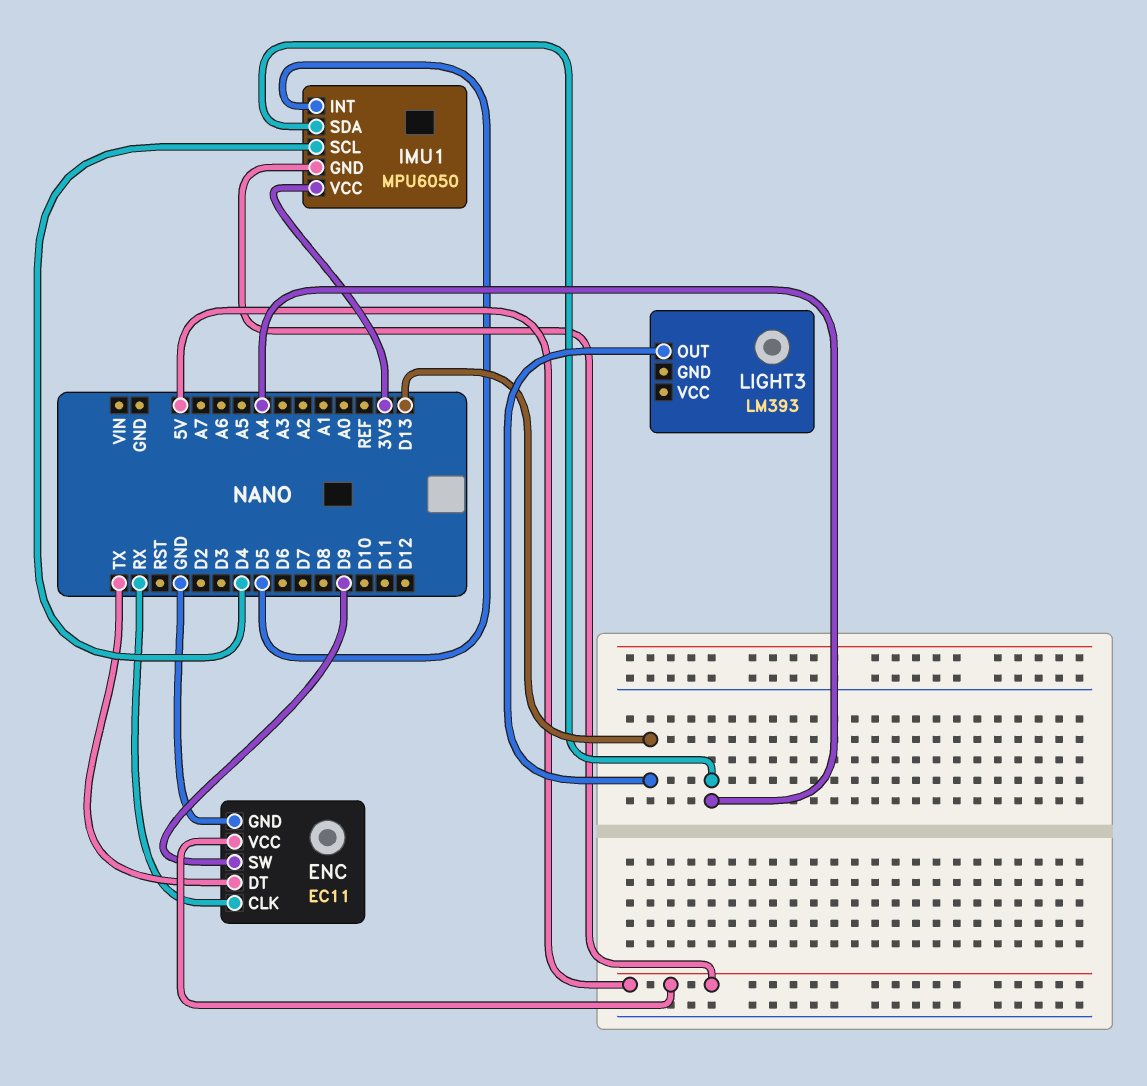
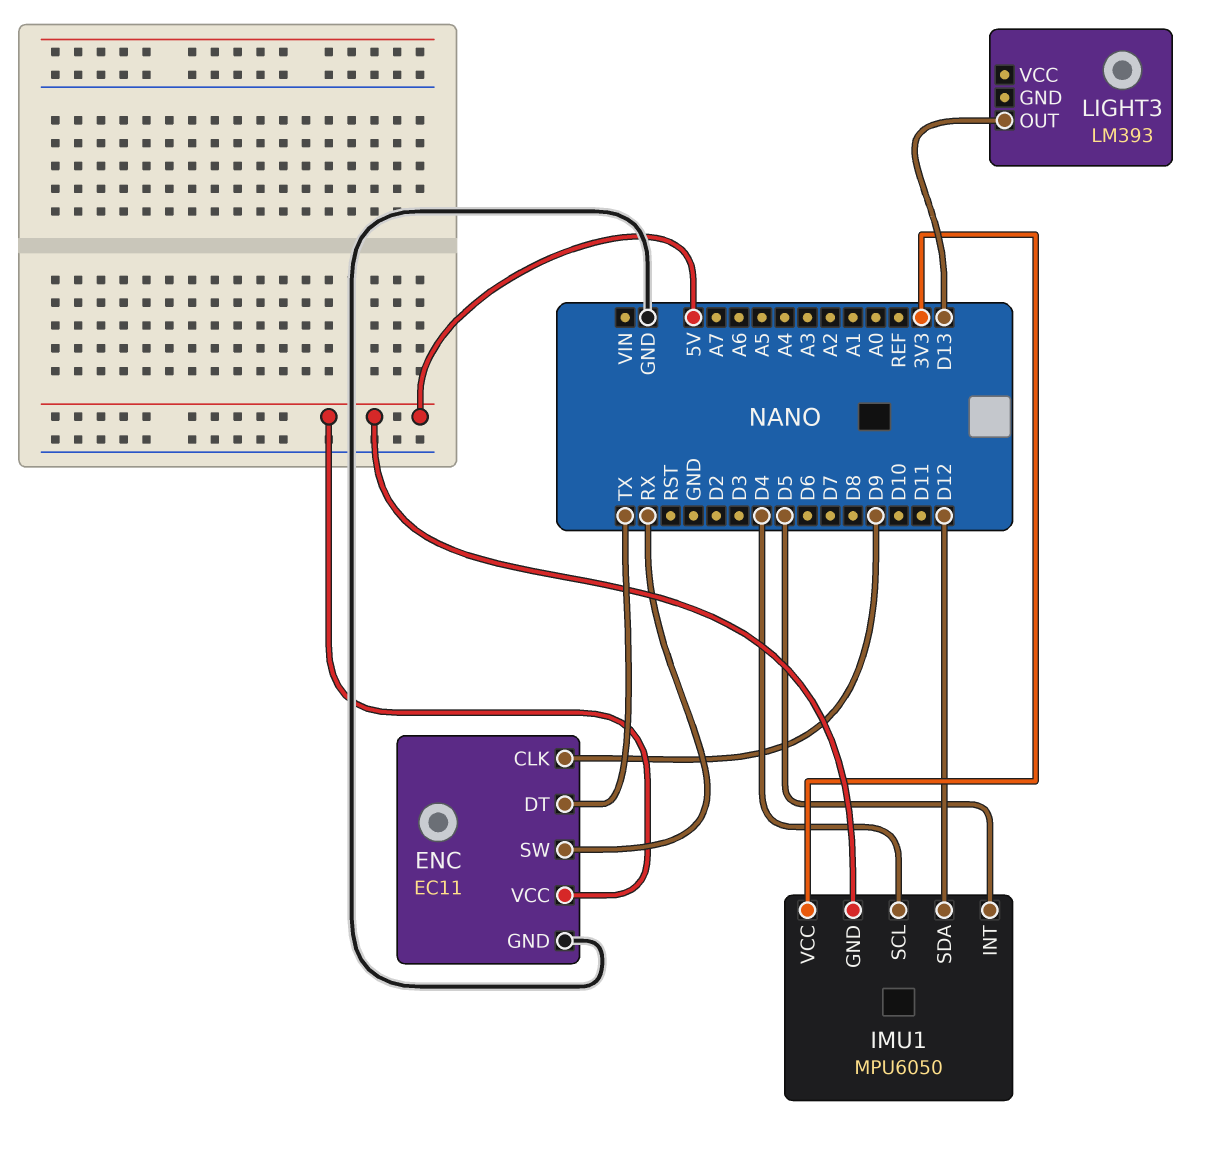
ENC pin CLK: RX -> D9
ENC pin SW: D9 -> RX
IMU1 pin SDA: A4 -> D12

